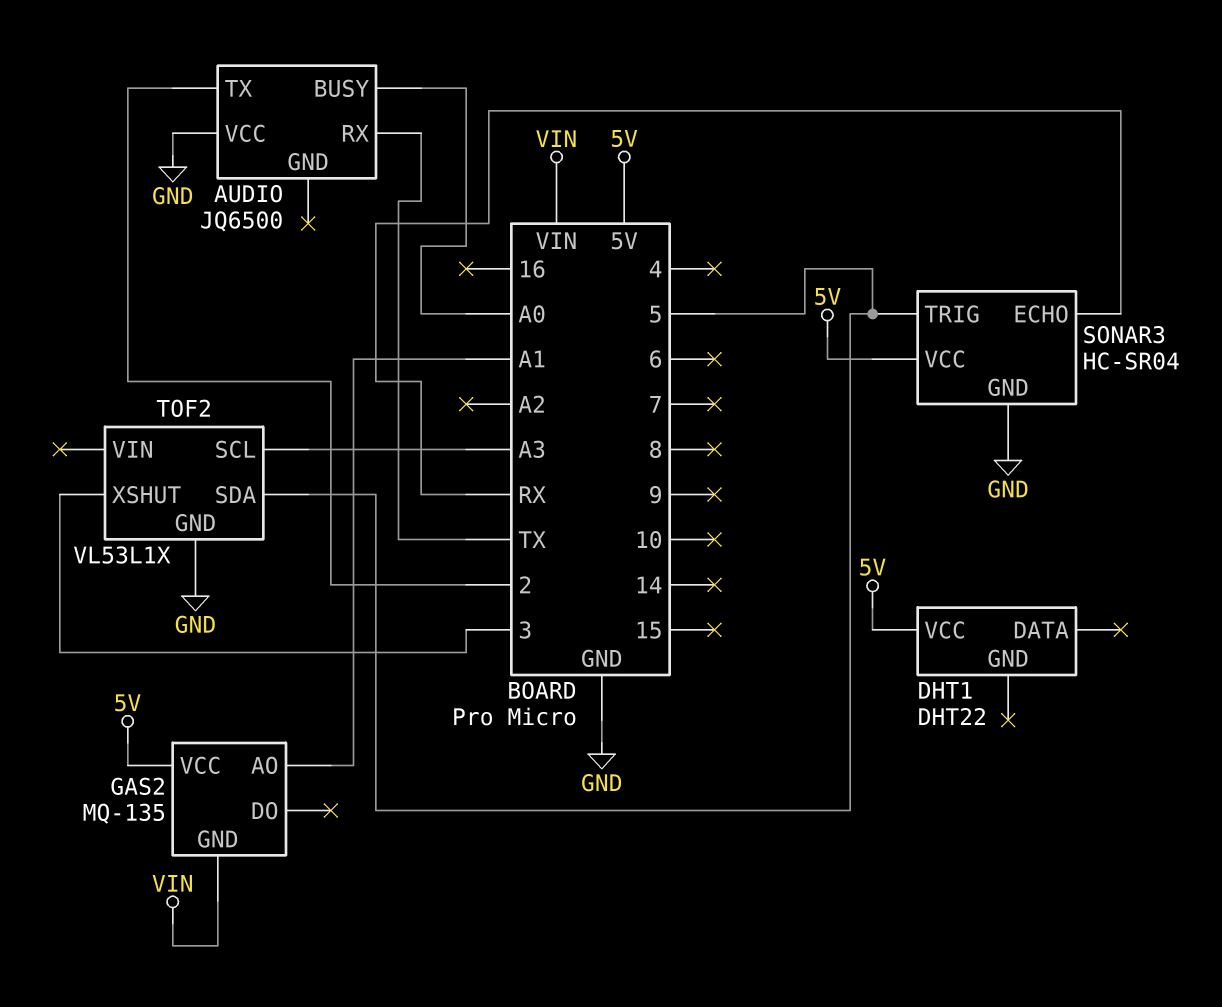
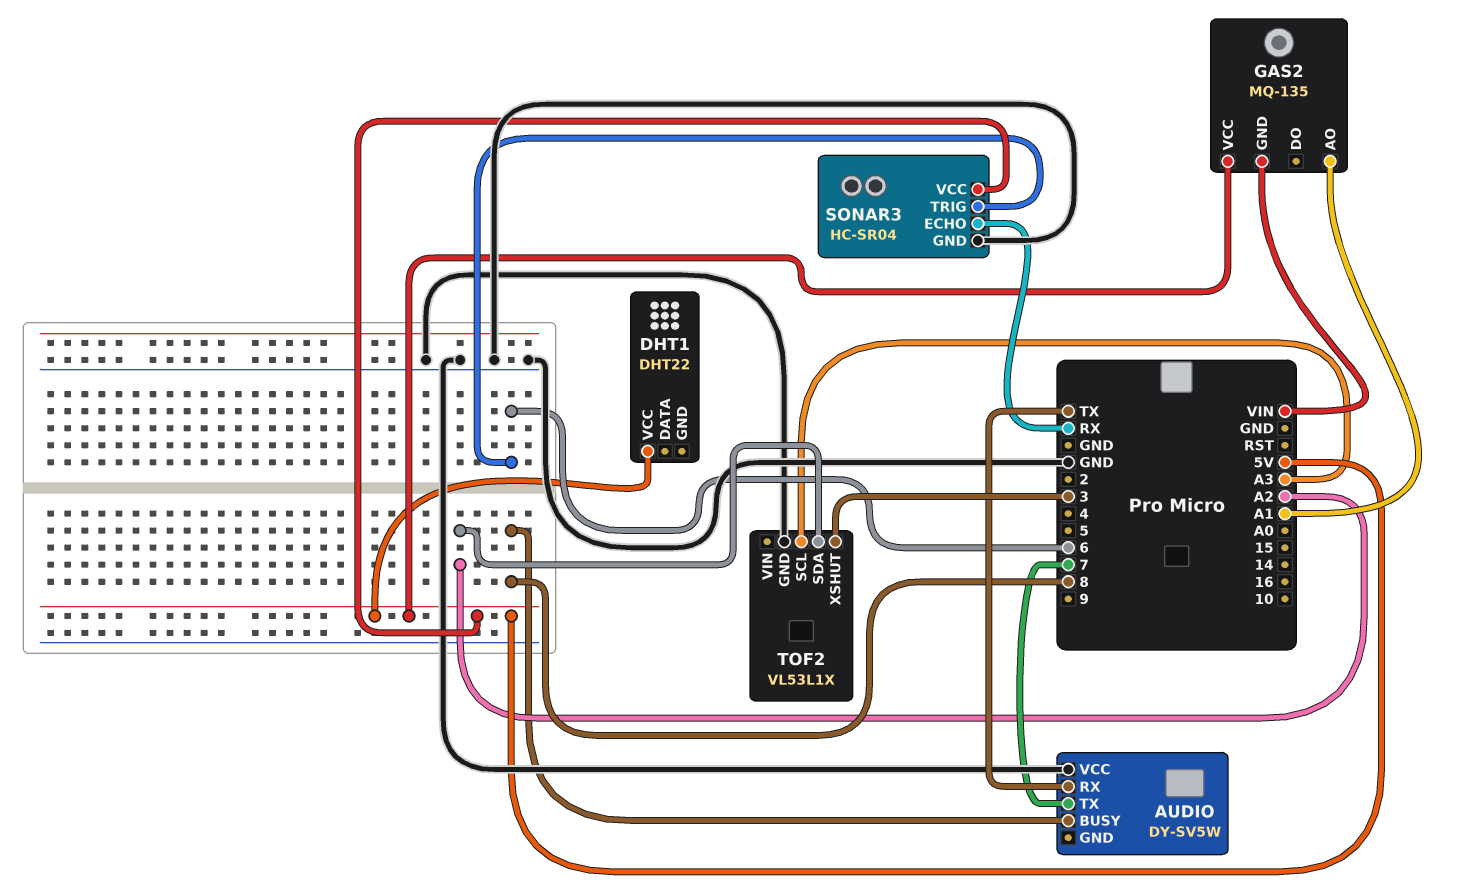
AUDIO: JQ6500 -> DY-SV5W
AUDIO pin BUSY: A0 -> 8
AUDIO pin TX: 2 -> 7
SONAR3 pin TRIG: 5 -> 6
TOF2 pin SDA: 5 -> A2

